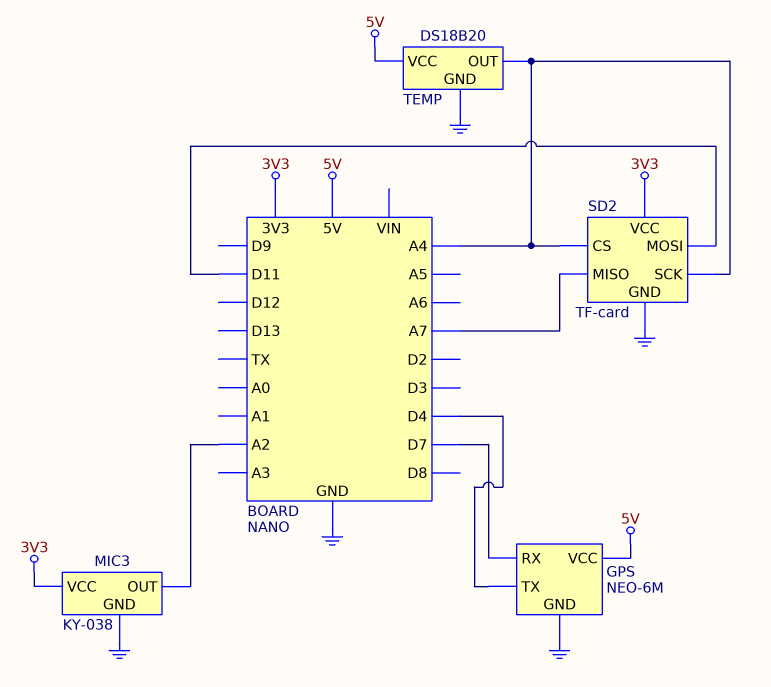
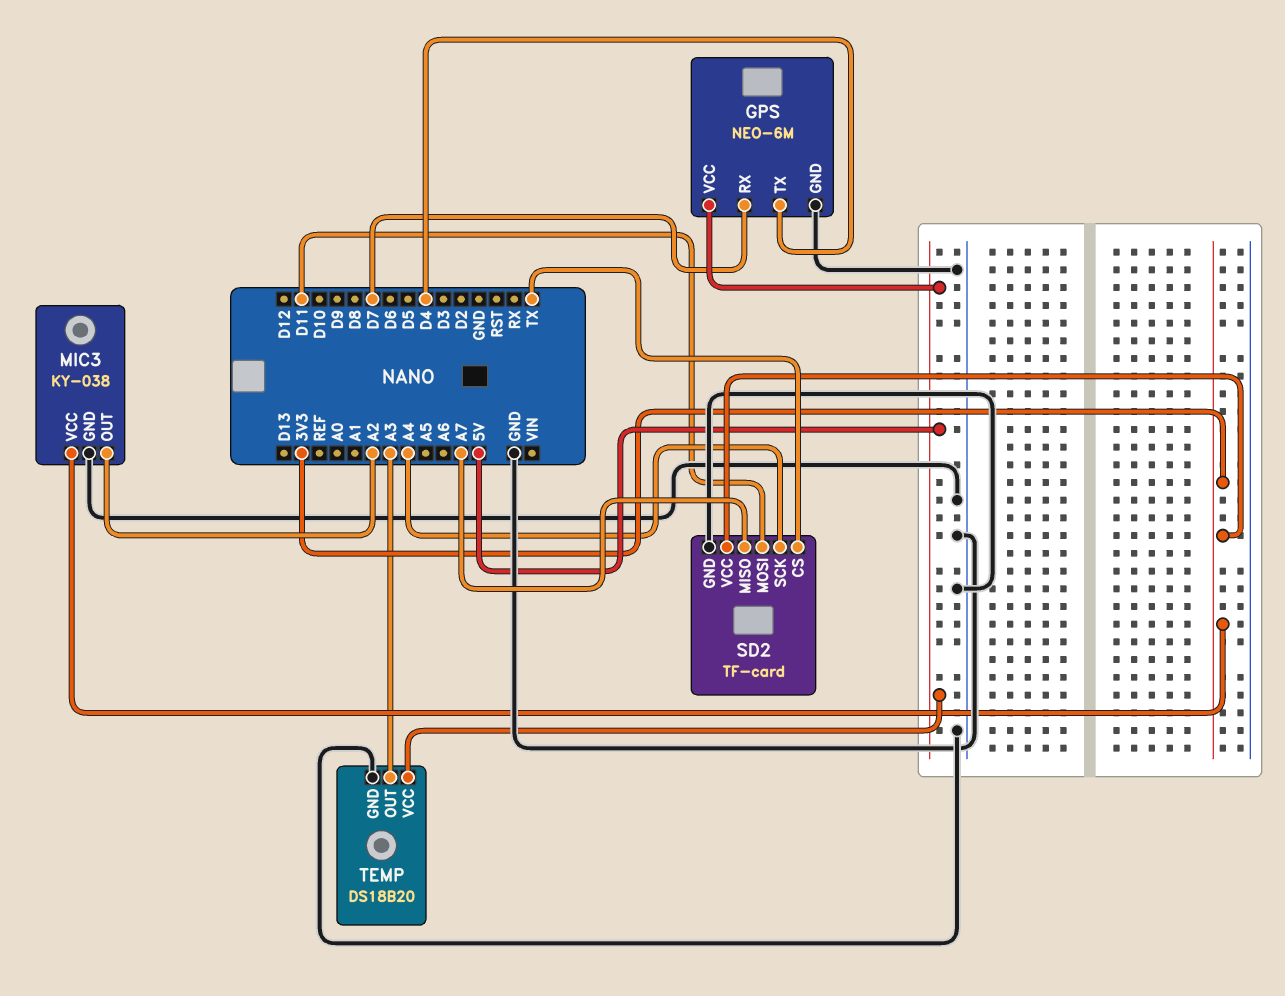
SD2 pin CS: A4 -> TX
TEMP pin OUT: A4 -> A3

